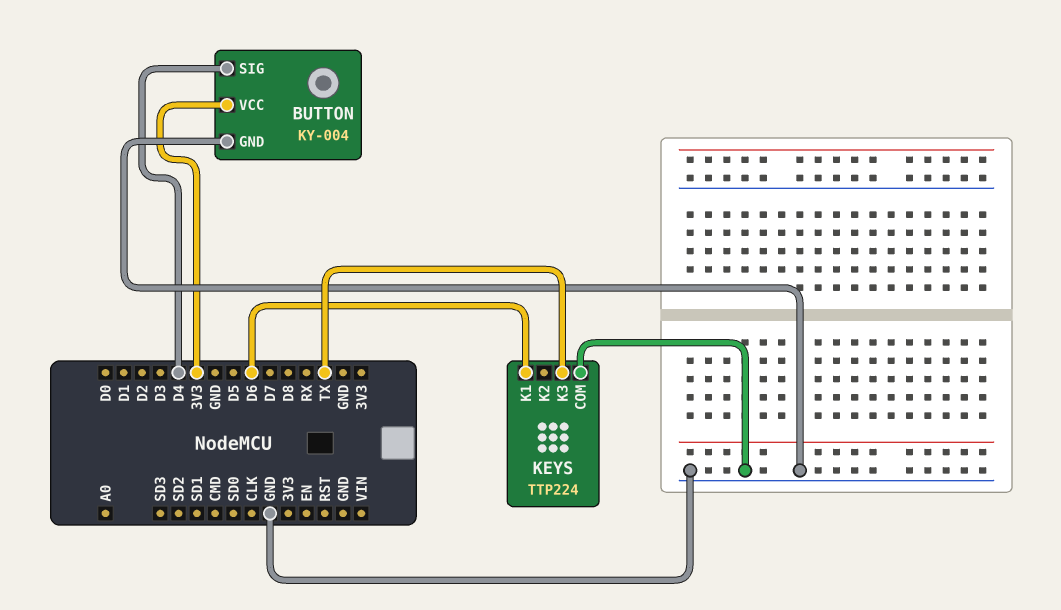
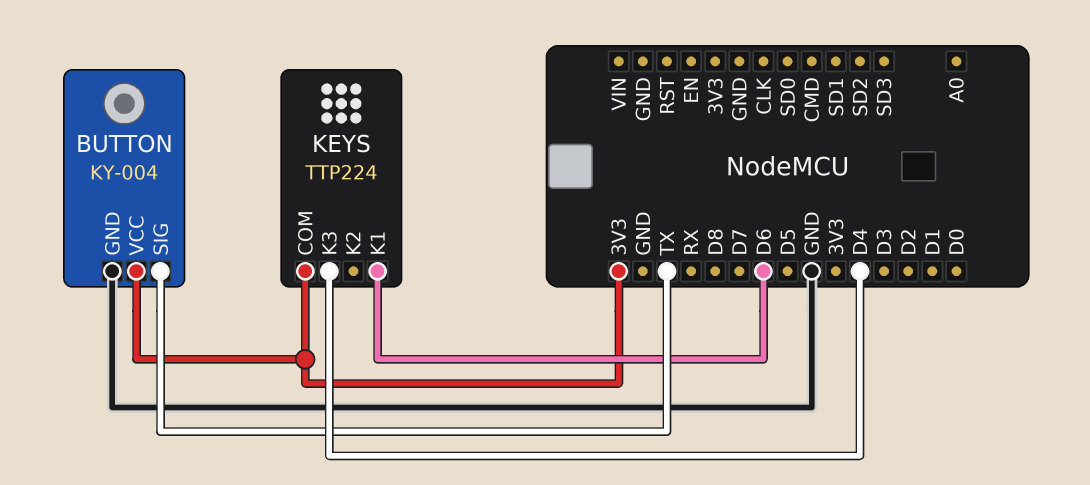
BUTTON pin SIG: D4 -> TX
KEYS pin COM: GND -> 3V3
KEYS pin K3: TX -> D4

